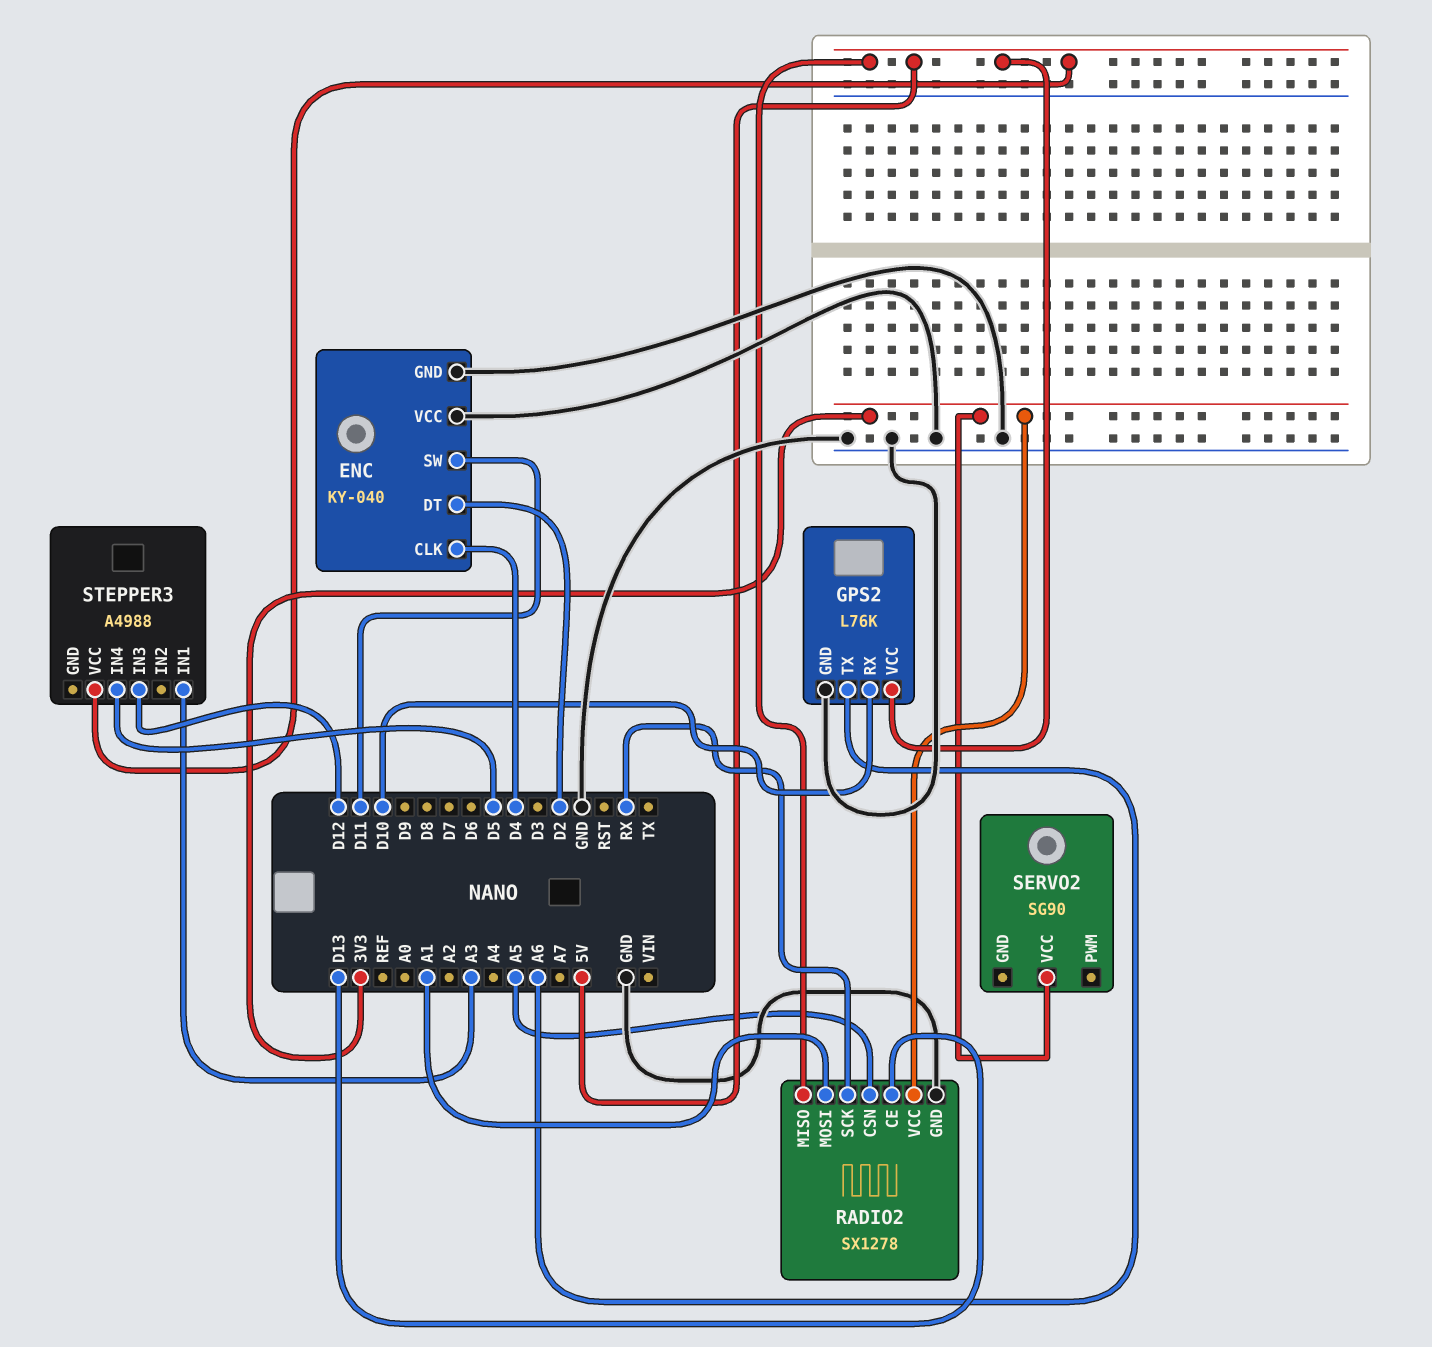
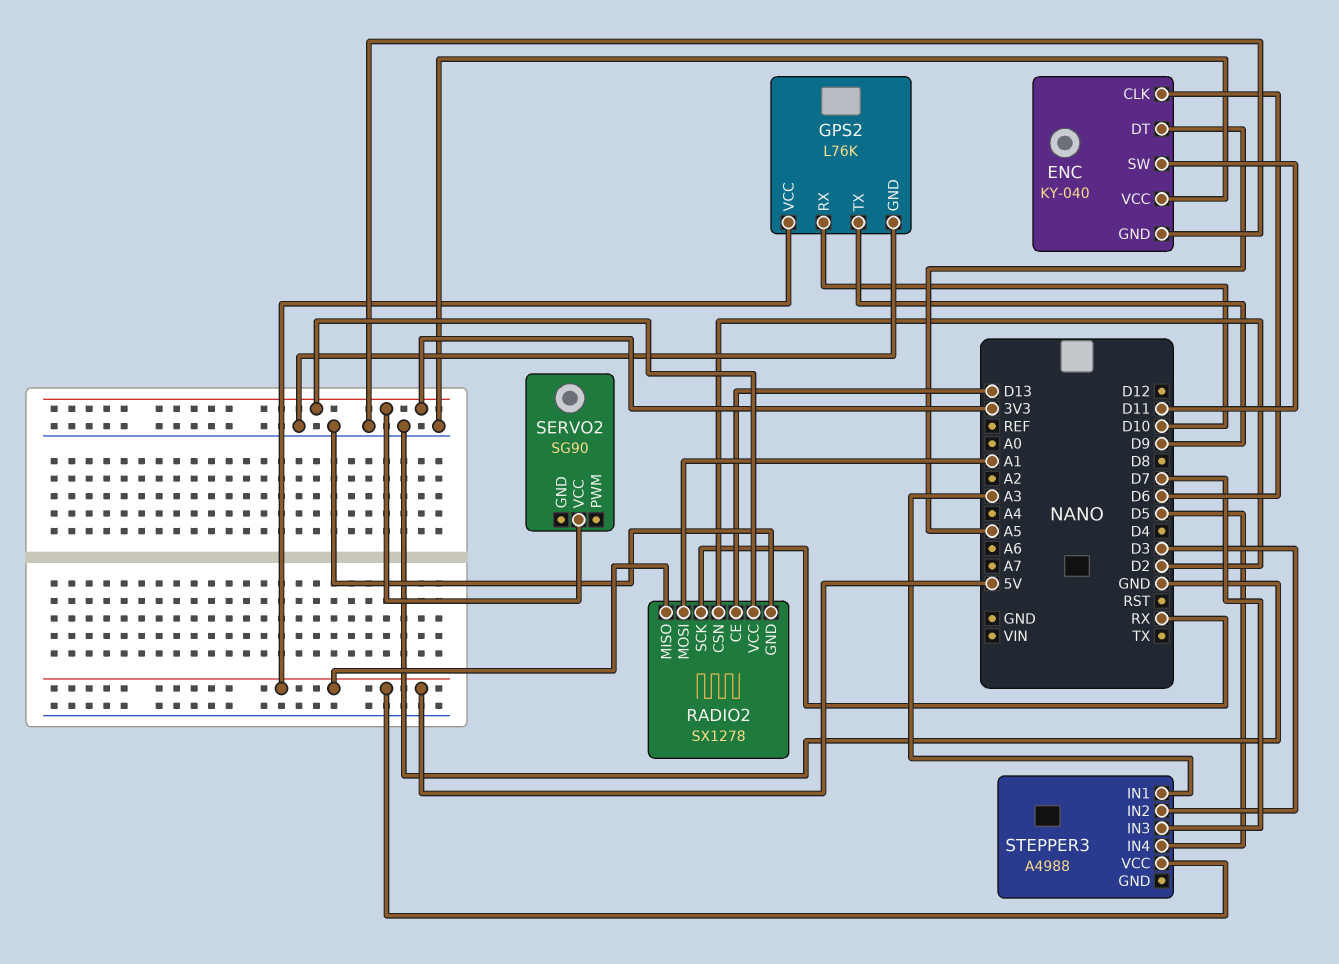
ENC pin CLK: D4 -> D6
ENC pin DT: D2 -> A5
GPS2 pin TX: A6 -> D9
RADIO2 pin CSN: A5 -> D2
STEPPER3 pin IN2: none -> D3
STEPPER3 pin IN3: D12 -> D7

